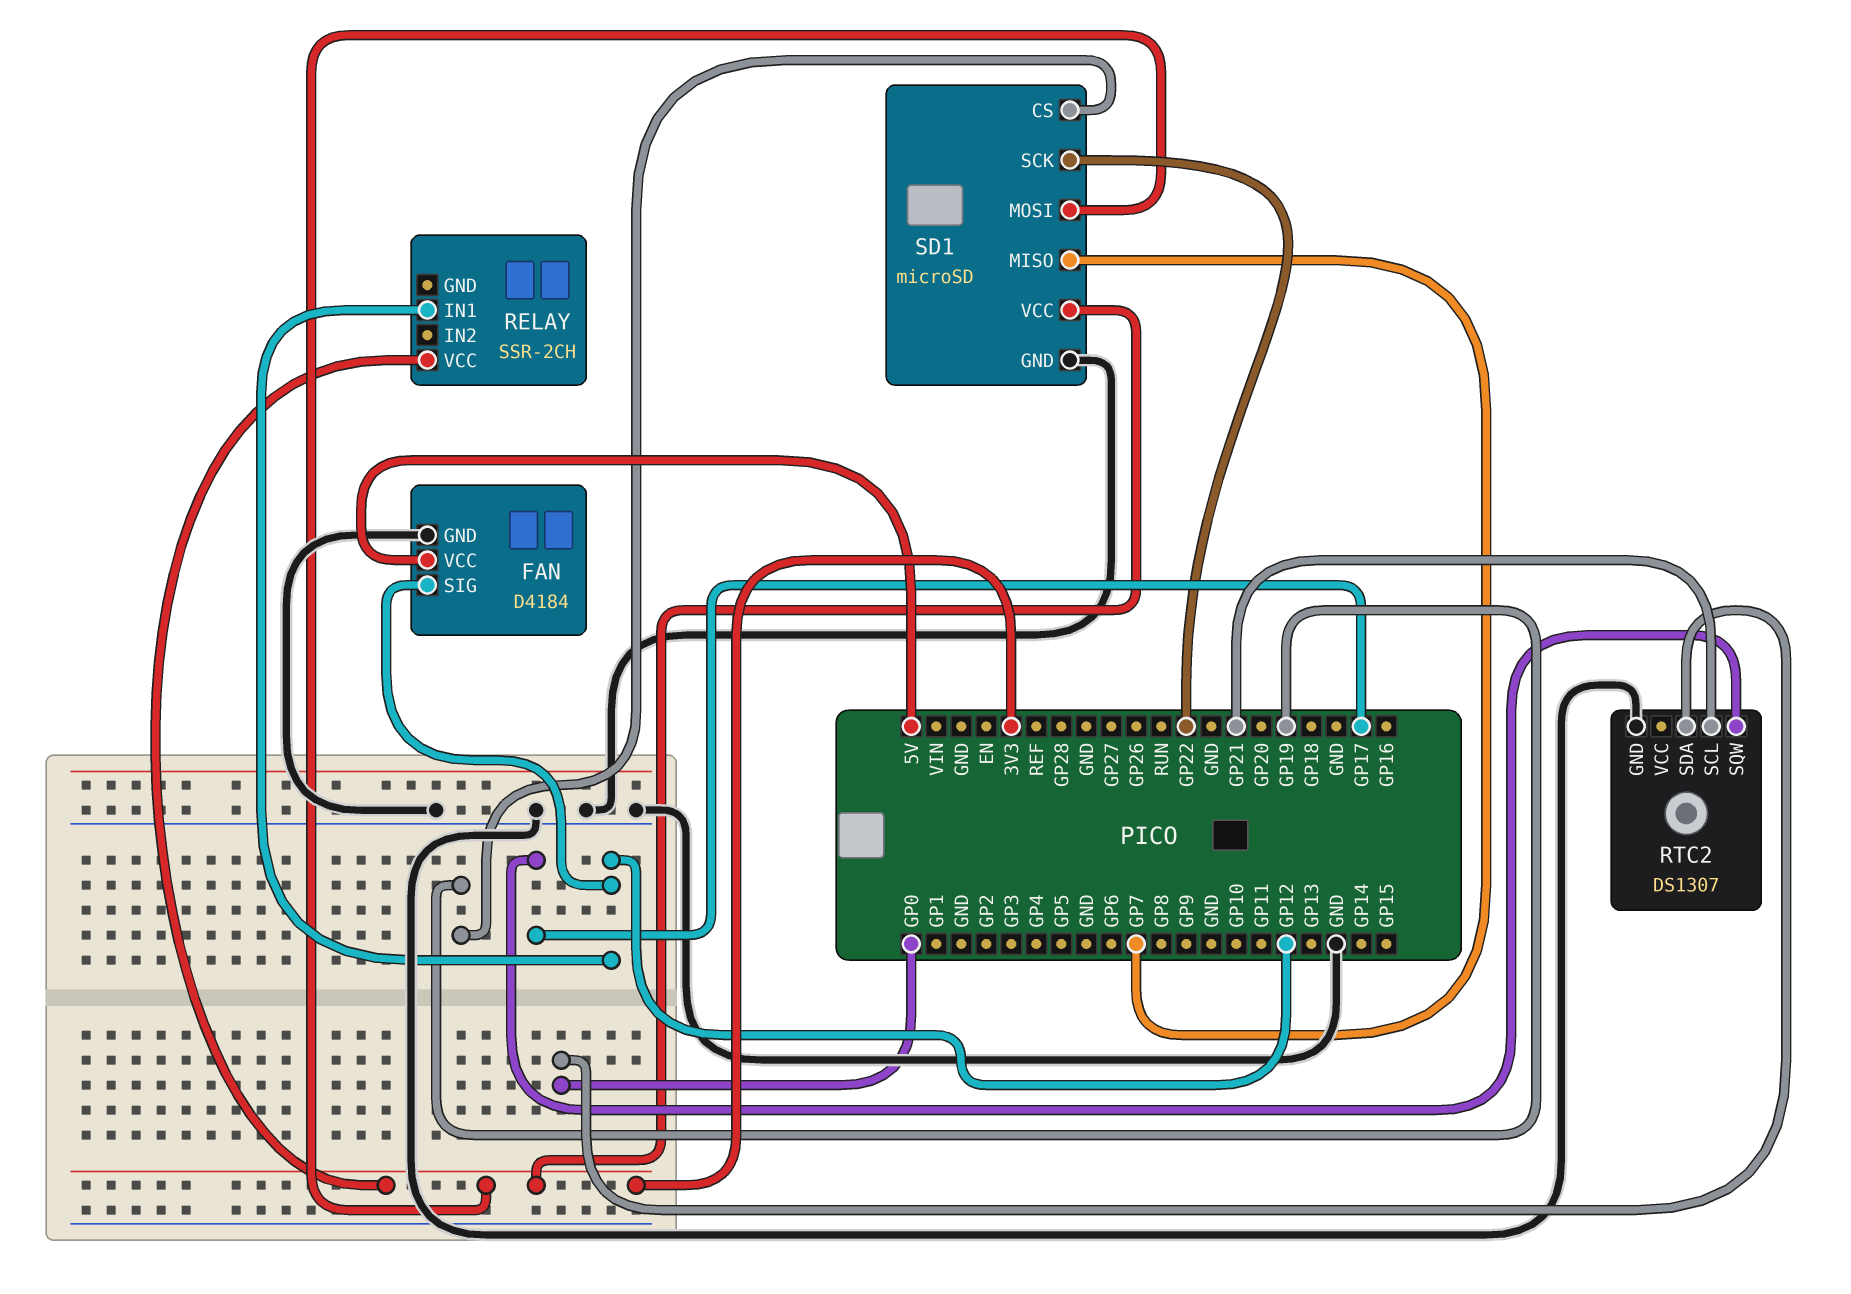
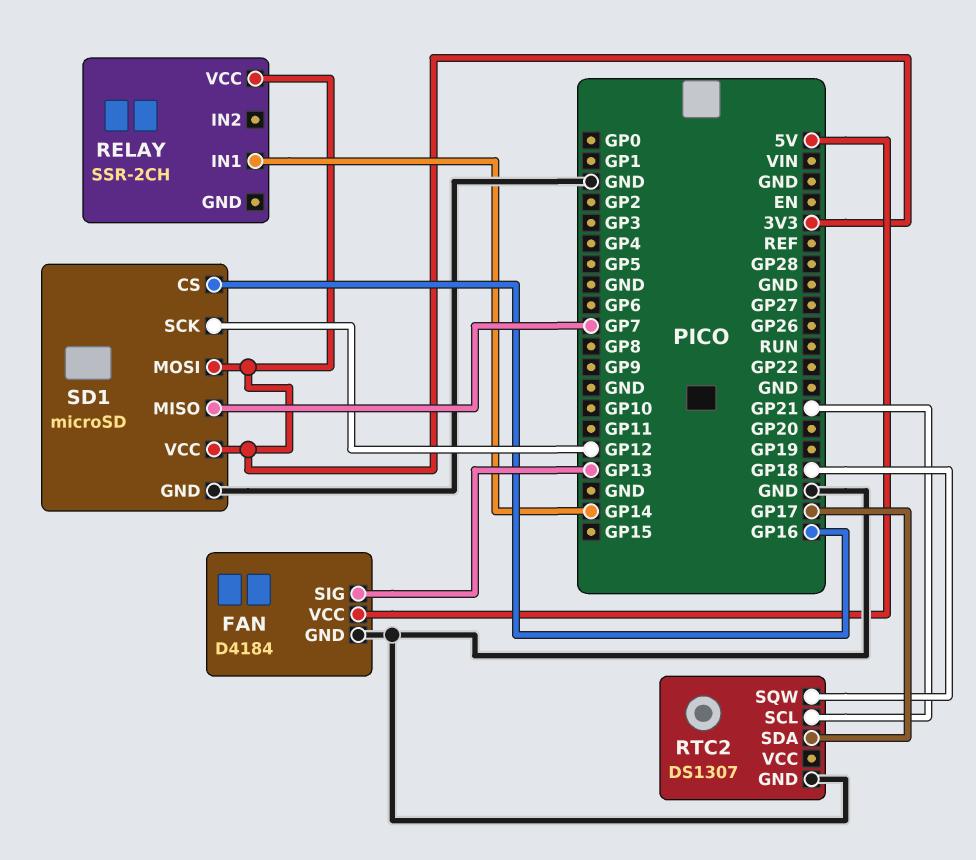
FAN pin SIG: GP12 -> GP13
RELAY pin IN1: GP12 -> GP14
RTC2 pin SDA: GP0 -> GP17
RTC2 pin SQW: GP17 -> GP18
SD1 pin CS: GP19 -> GP16
SD1 pin SCK: GP22 -> GP12

